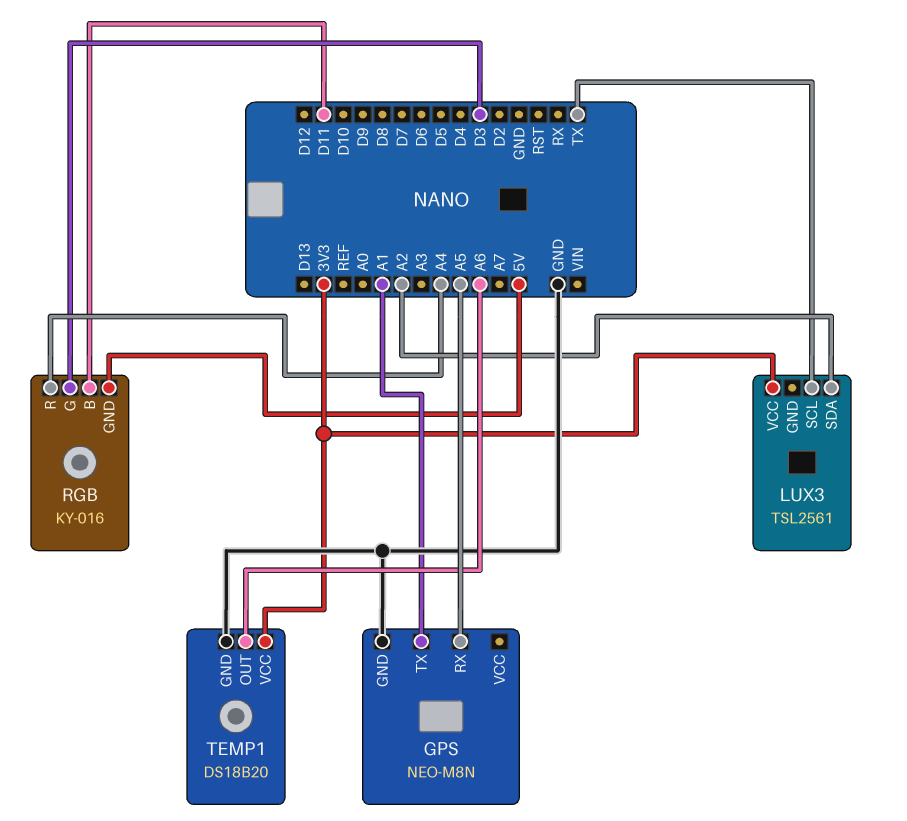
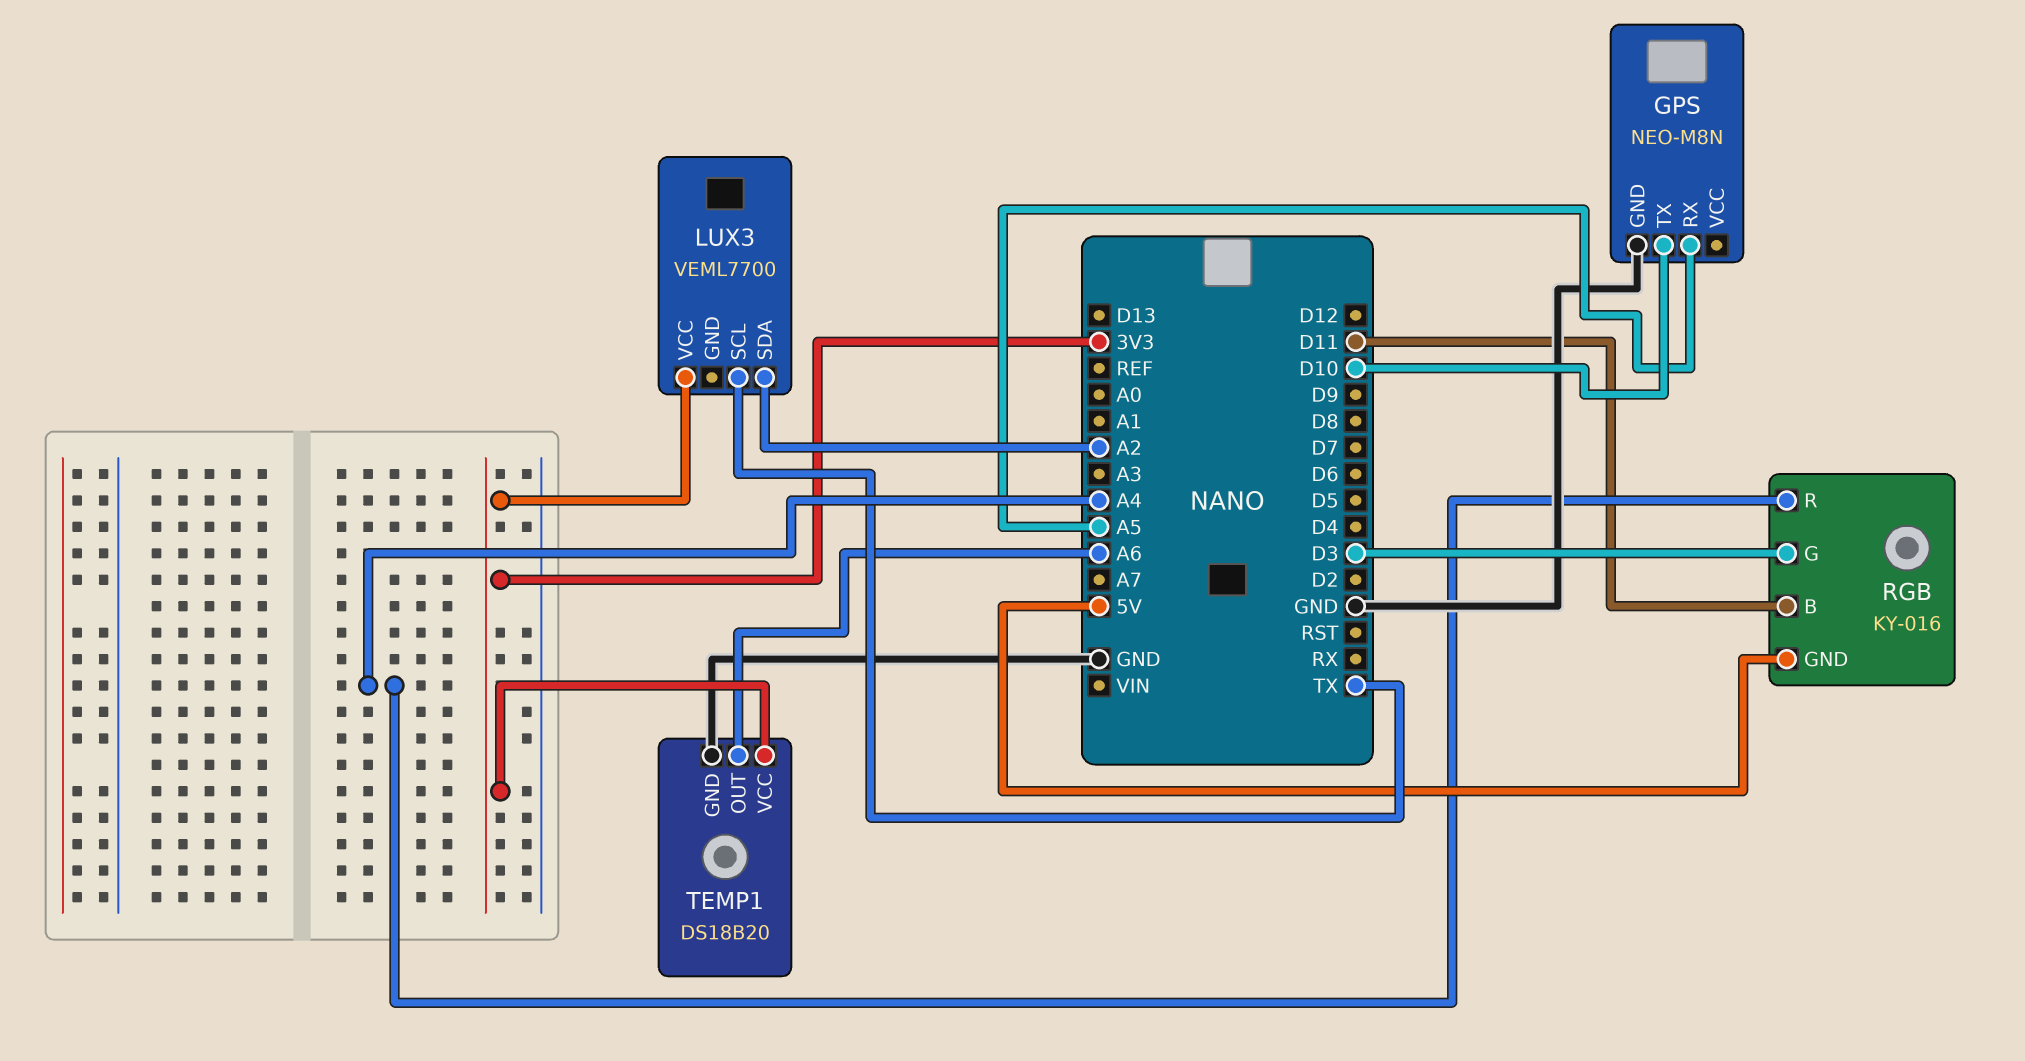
GPS pin TX: A1 -> D10
LUX3: TSL2561 -> VEML7700

